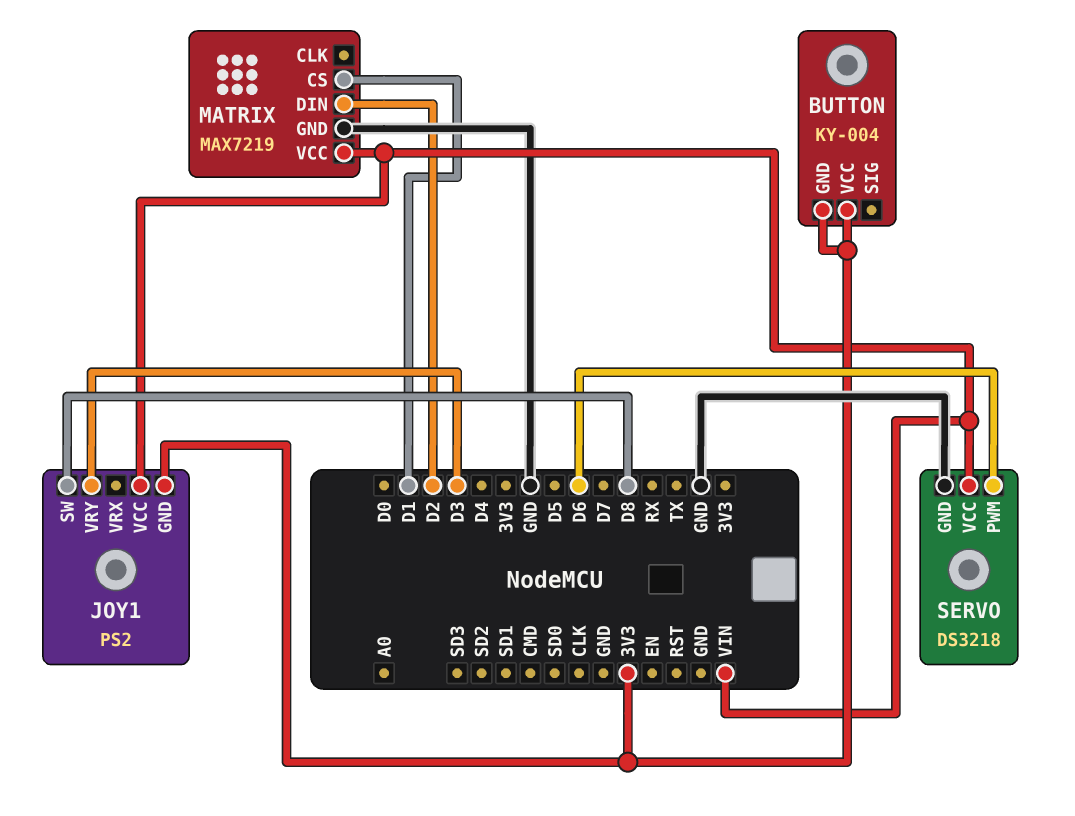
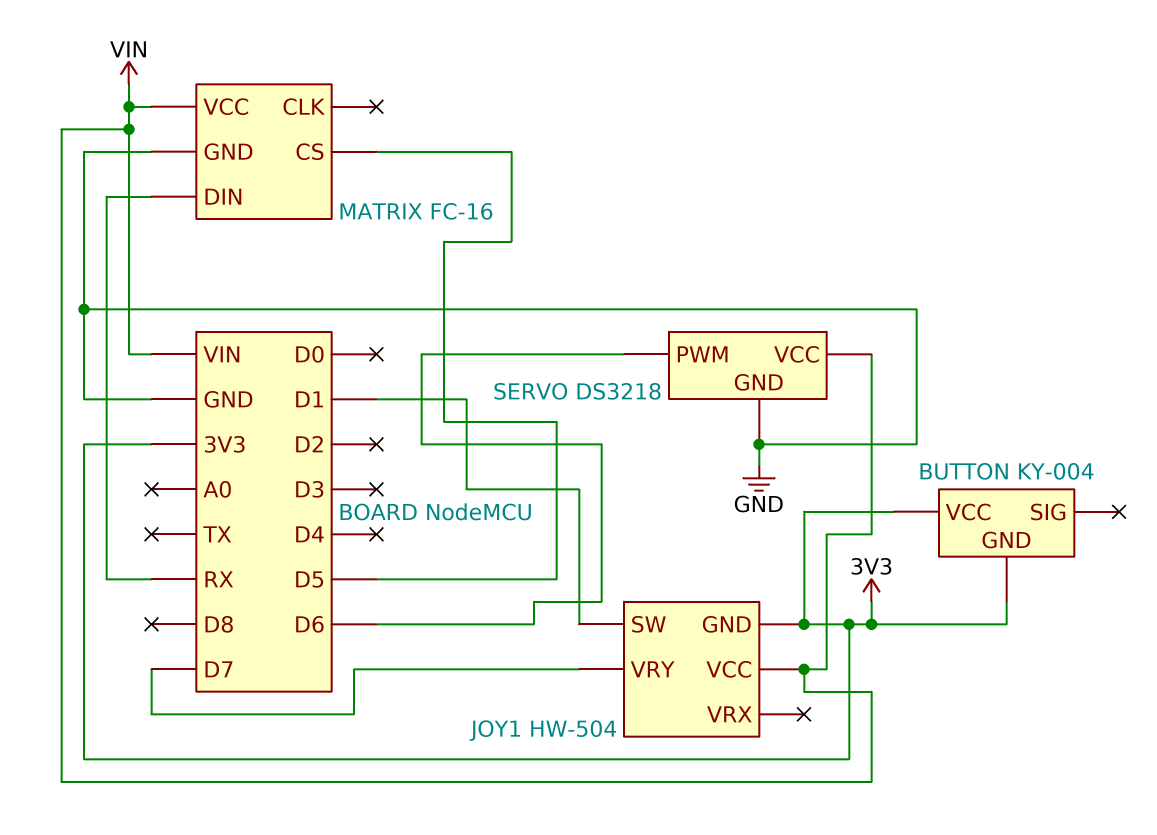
JOY1: PS2 -> HW-504
JOY1 pin SW: D8 -> D1
JOY1 pin VRY: D3 -> D7
MATRIX: MAX7219 -> FC-16
MATRIX pin CS: D1 -> D5
MATRIX pin DIN: D2 -> RX

